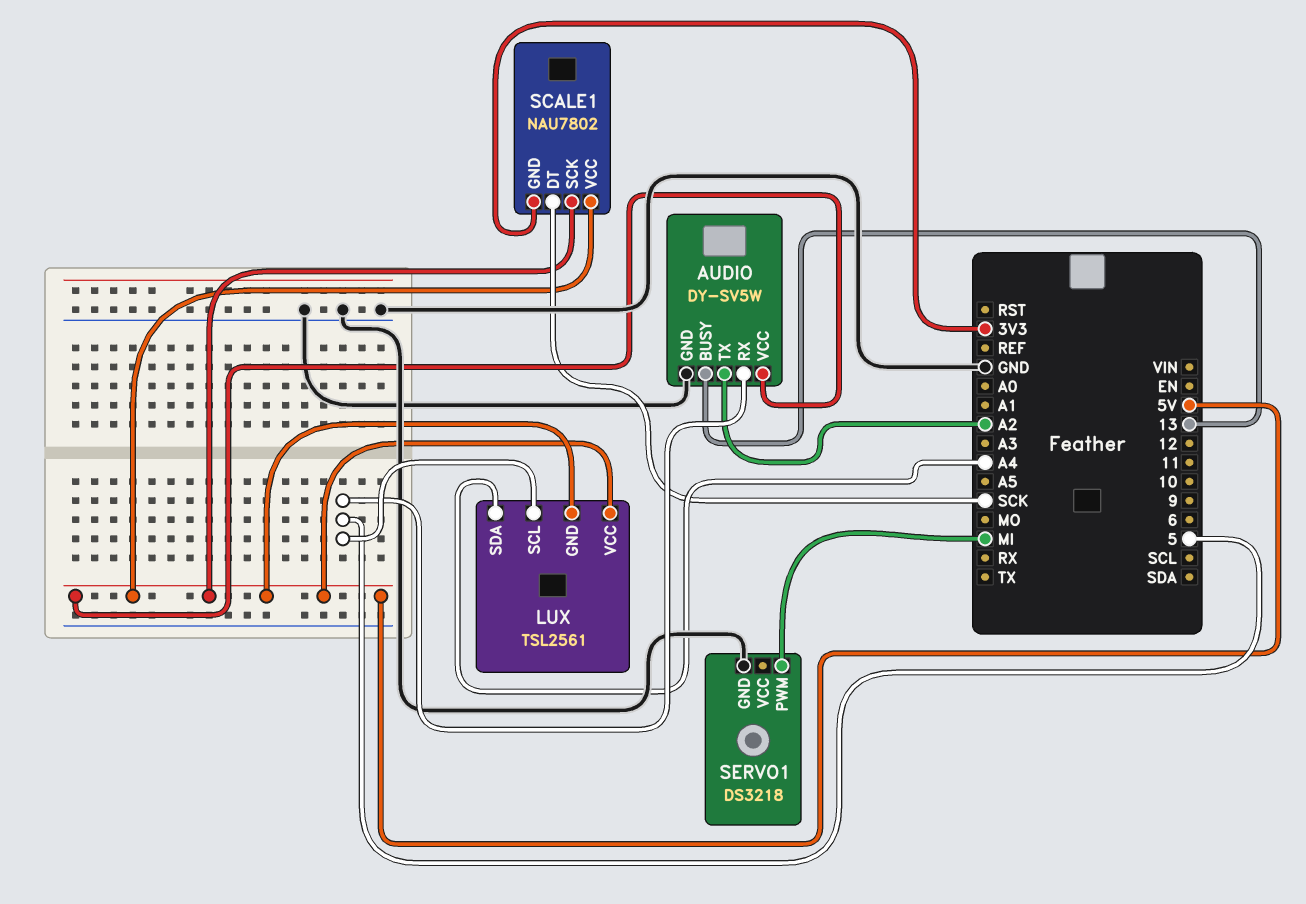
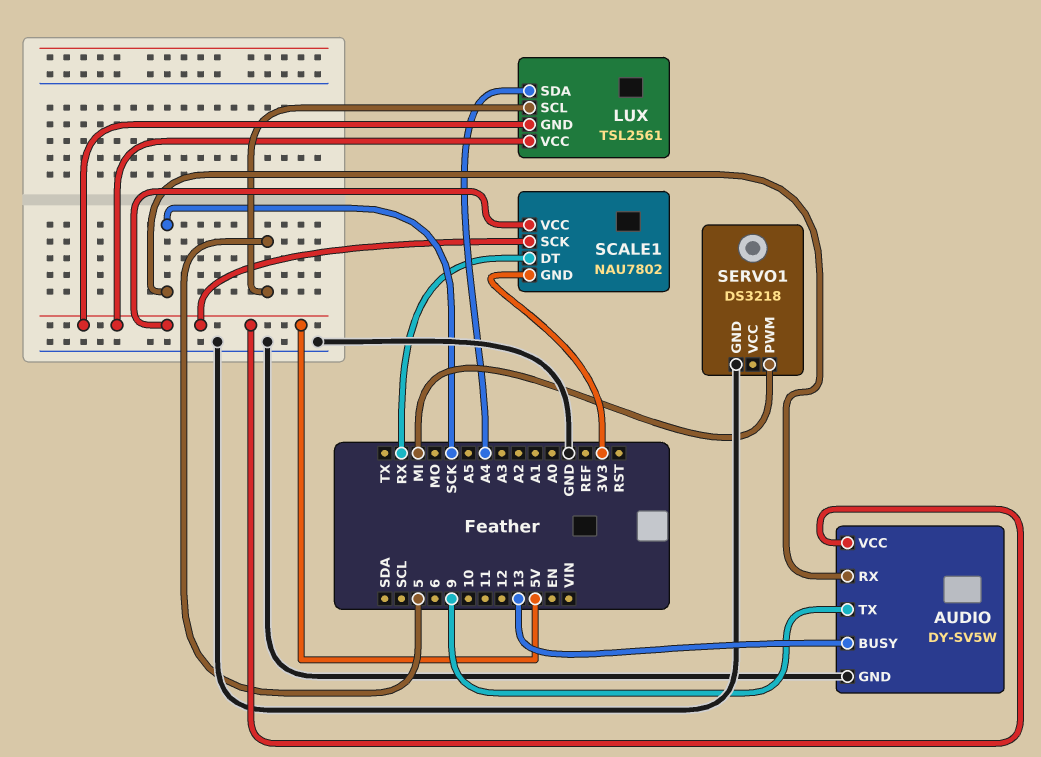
AUDIO pin RX: 5 -> SCK
AUDIO pin TX: A2 -> 9
SCALE1 pin DT: SCK -> RX

